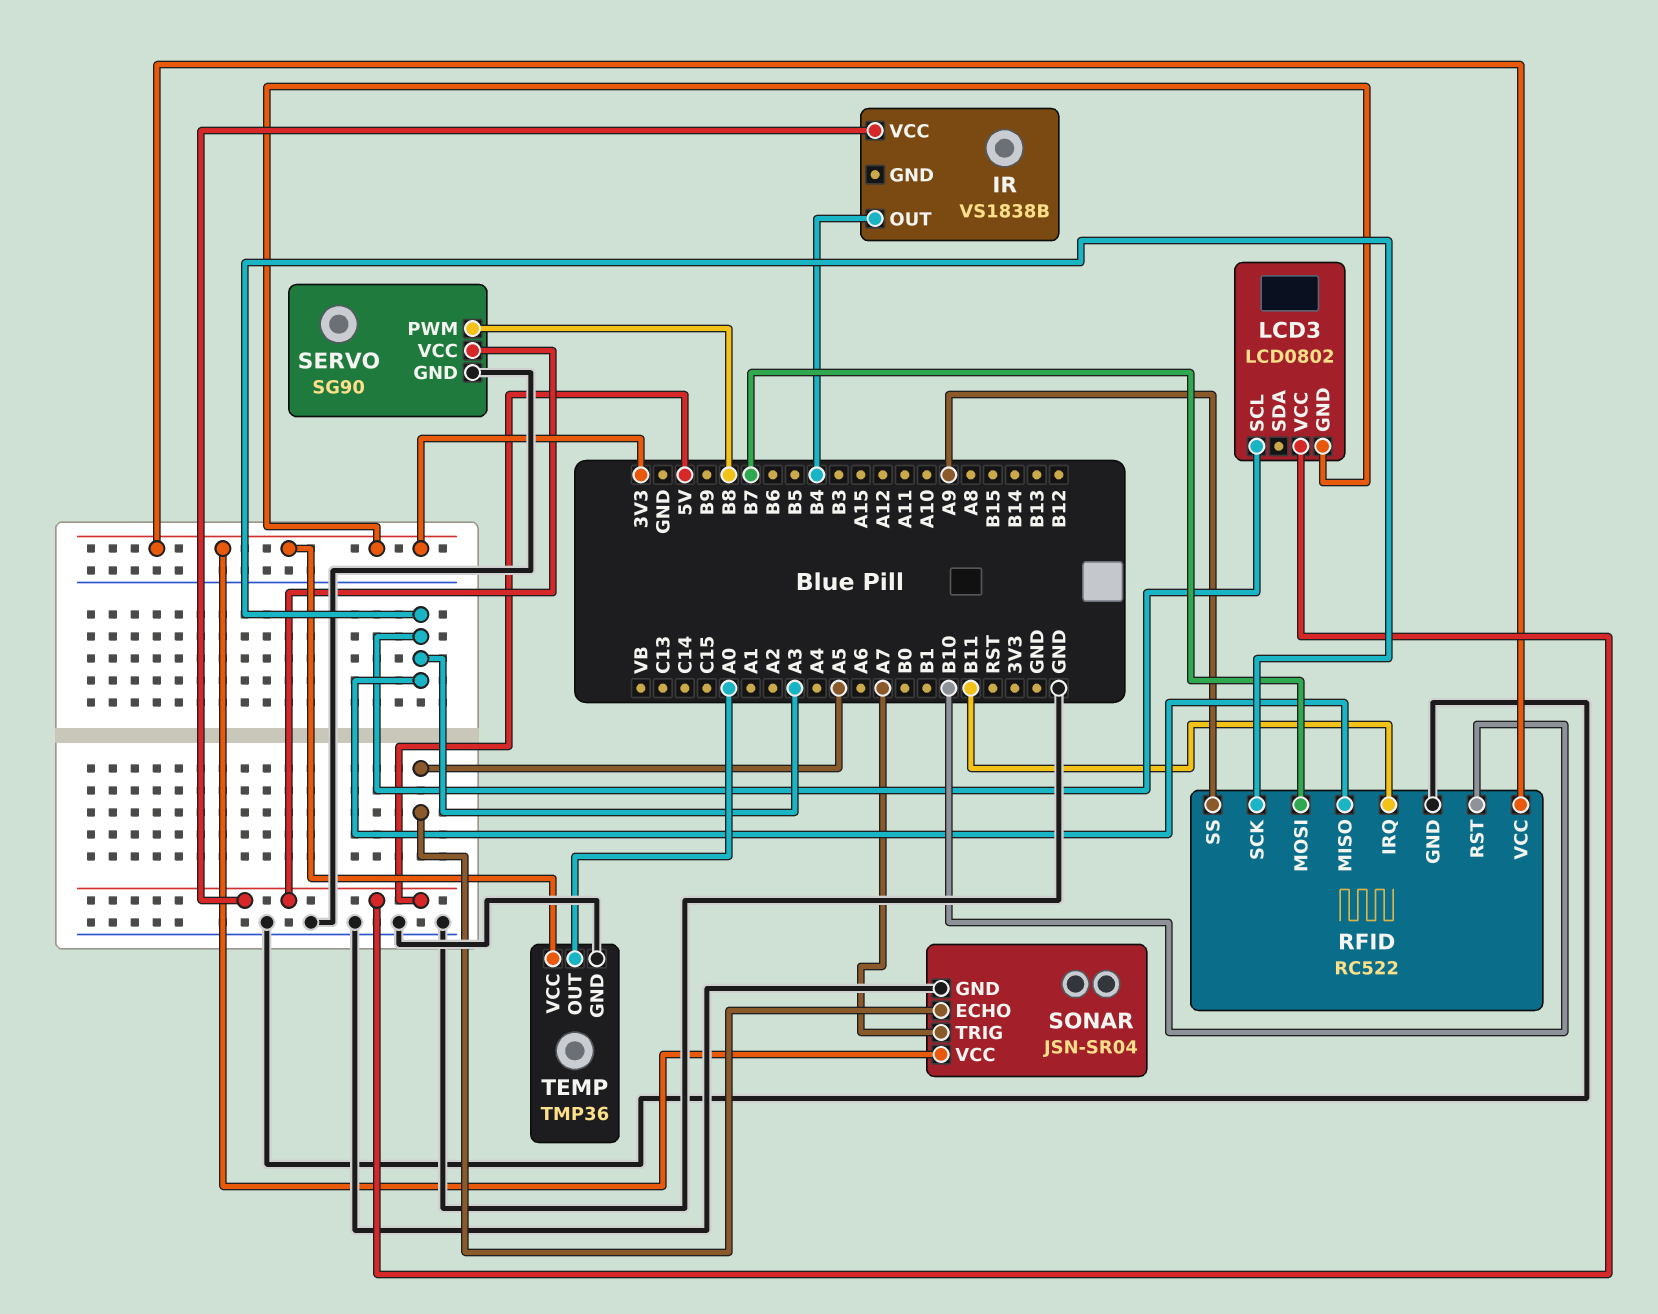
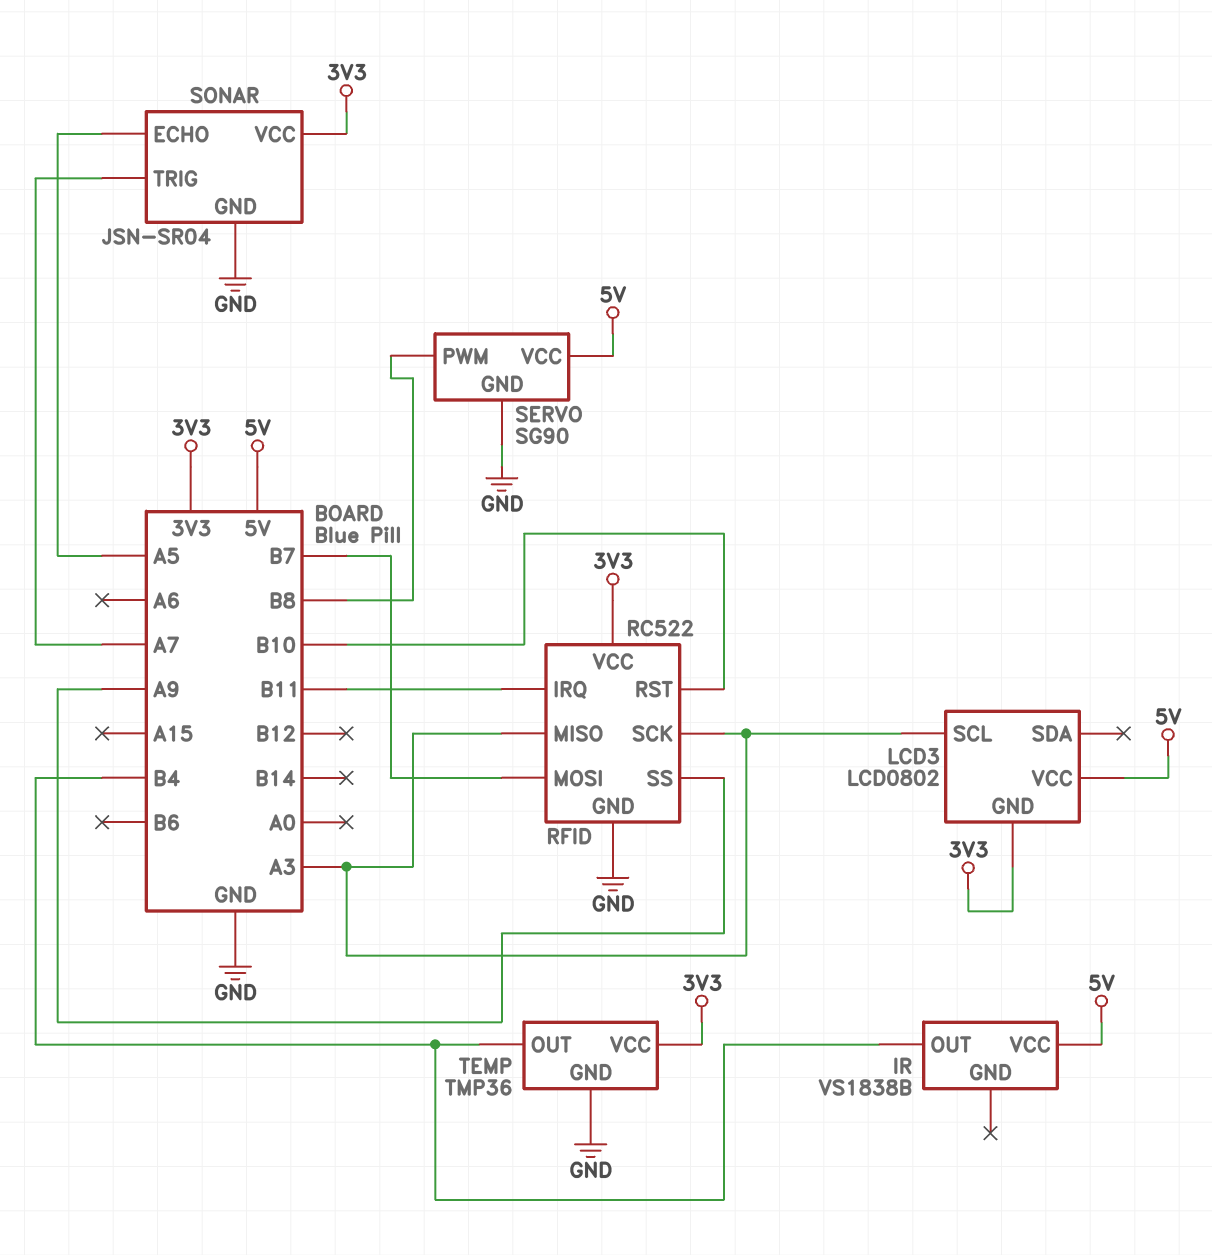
TEMP pin OUT: A0 -> B4

